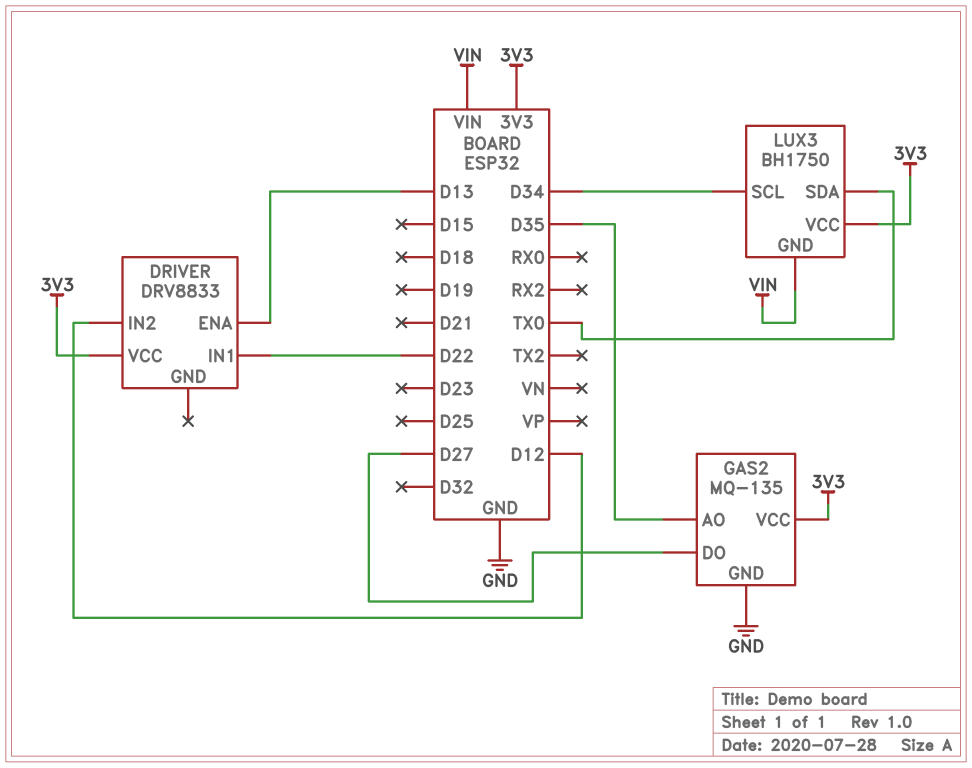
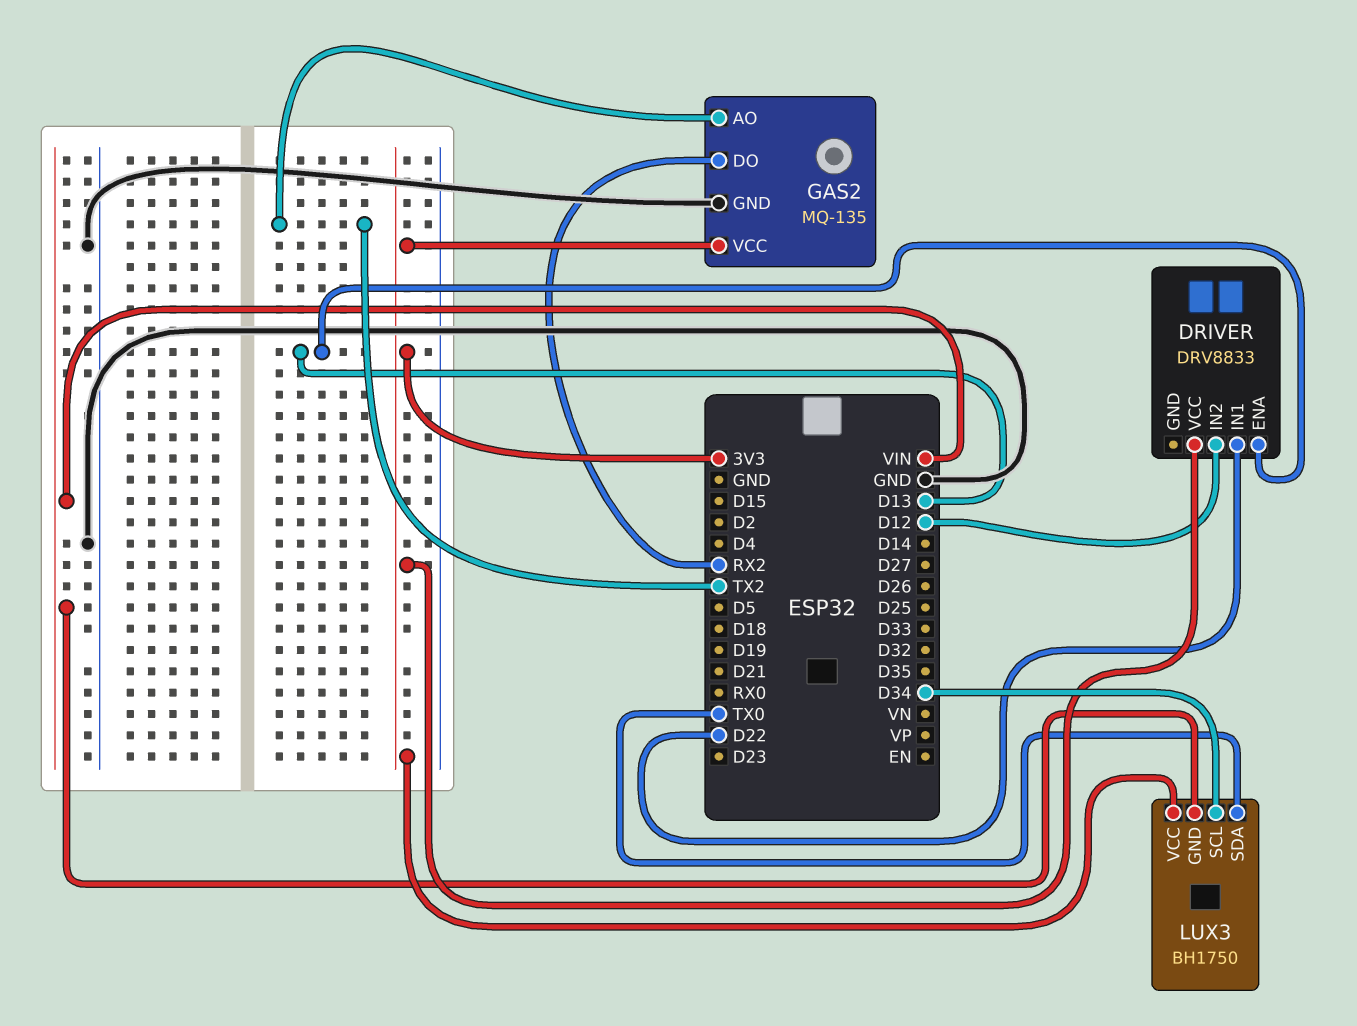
GAS2 pin AO: D35 -> TX2
GAS2 pin DO: D27 -> RX2

